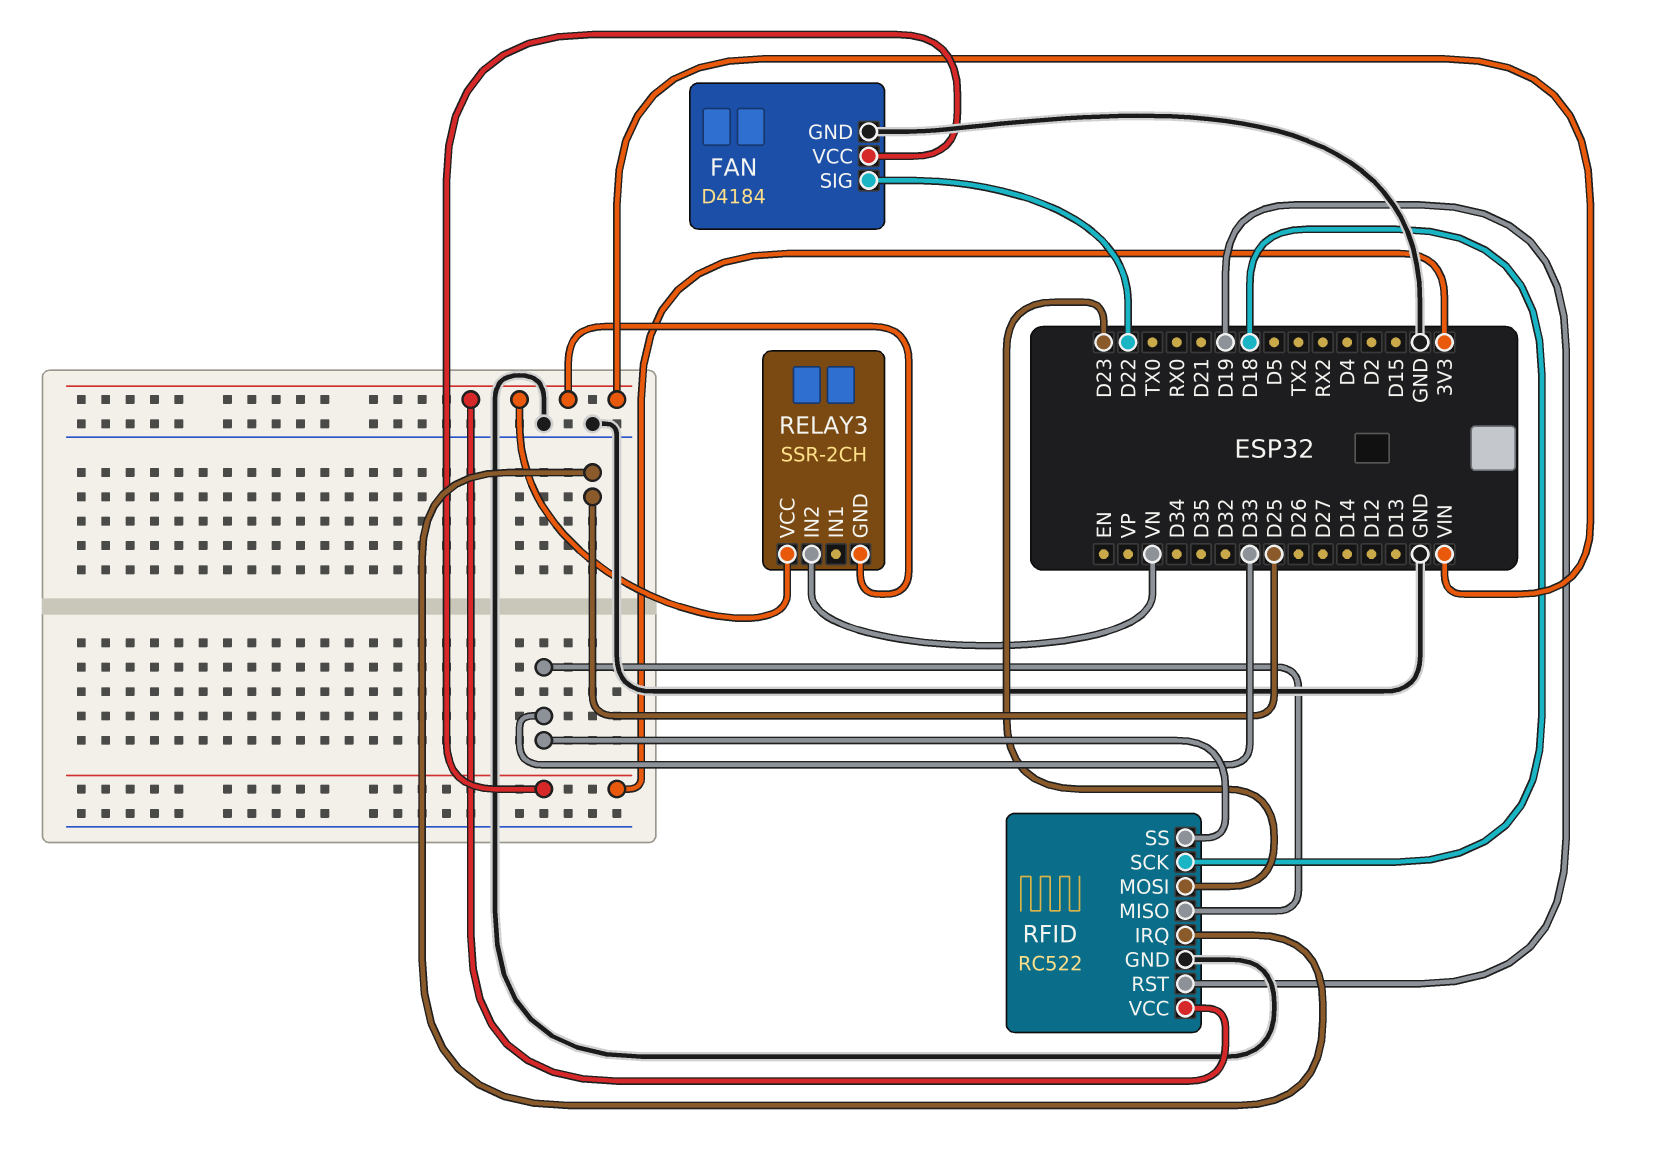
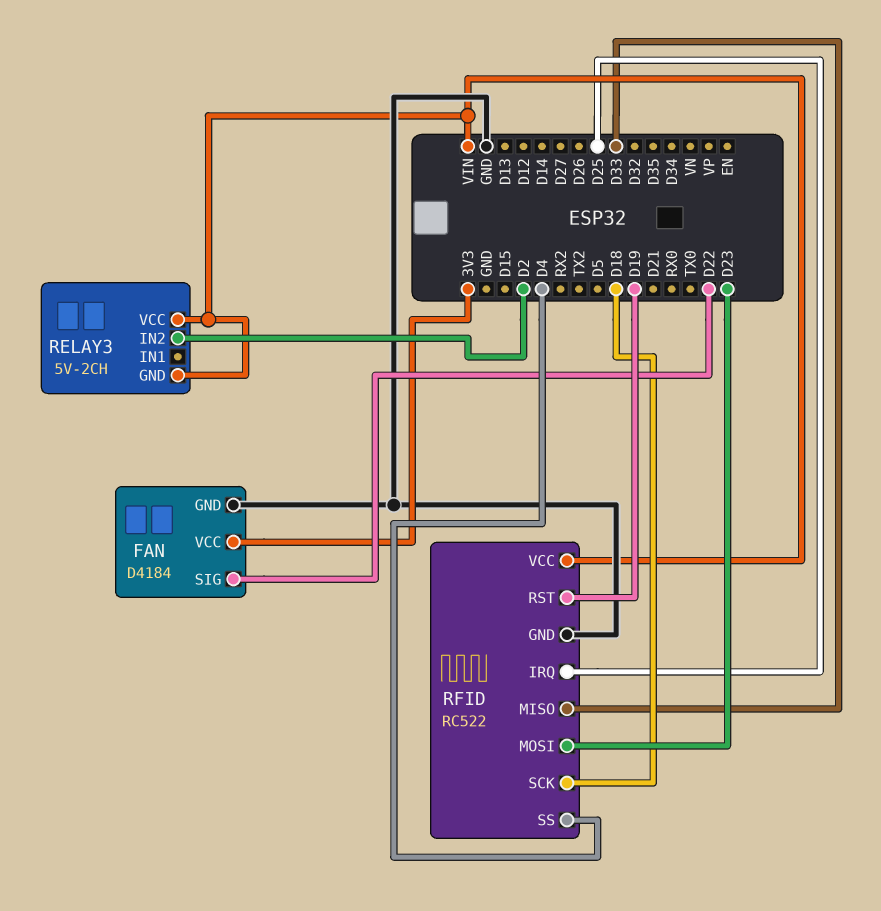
RELAY3: SSR-2CH -> 5V-2CH
RELAY3 pin IN2: VN -> D2
RFID pin SS: D33 -> D4

